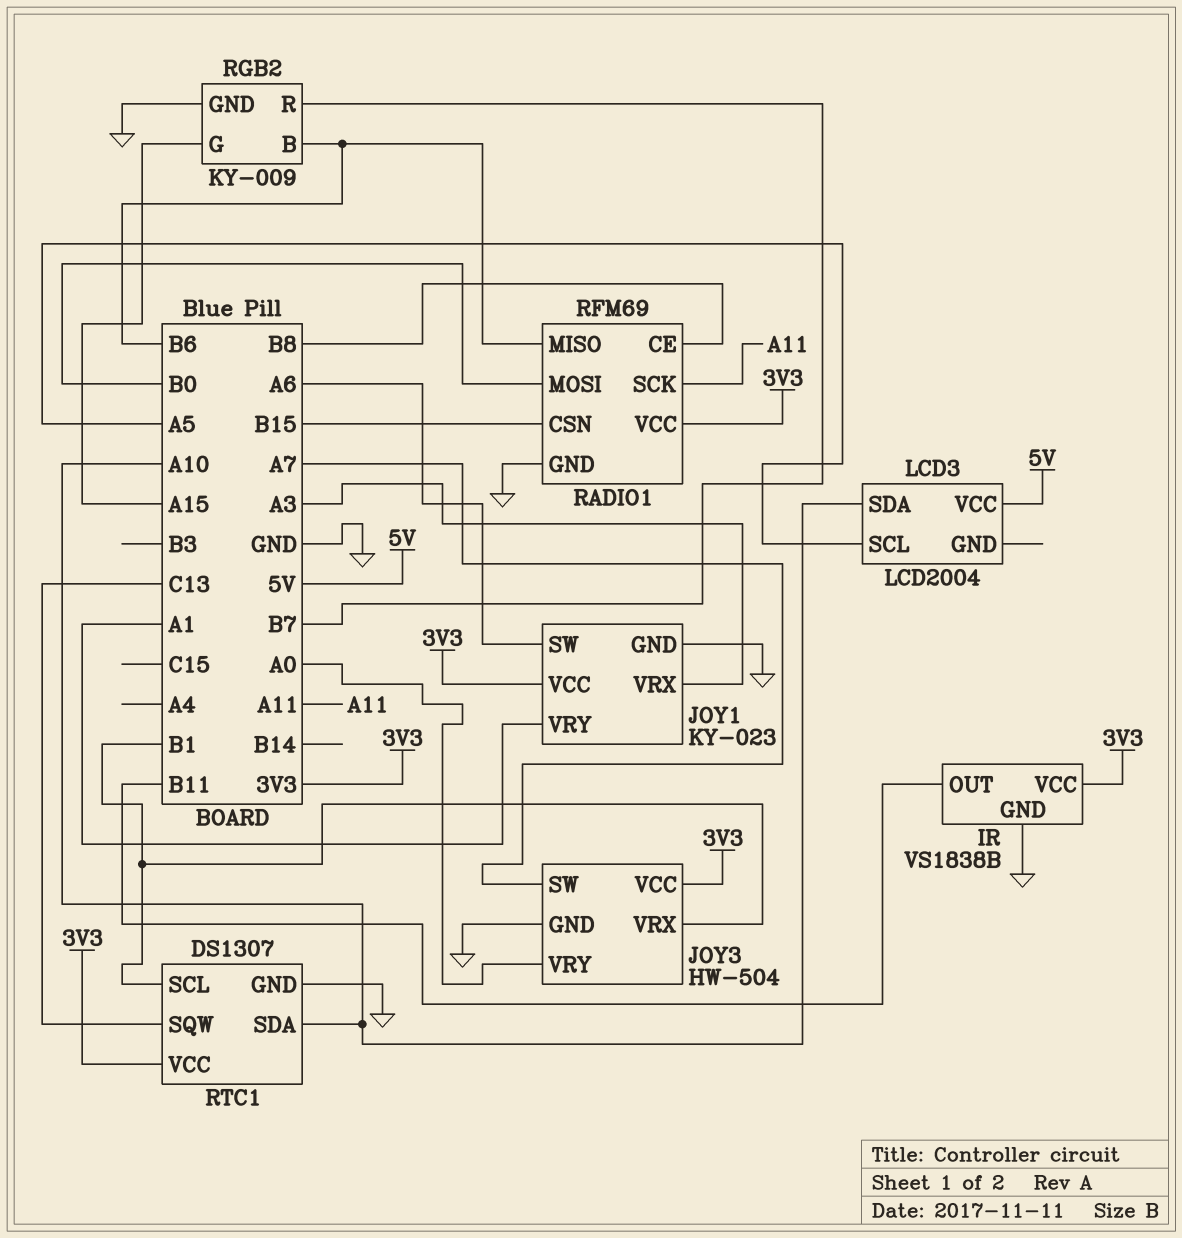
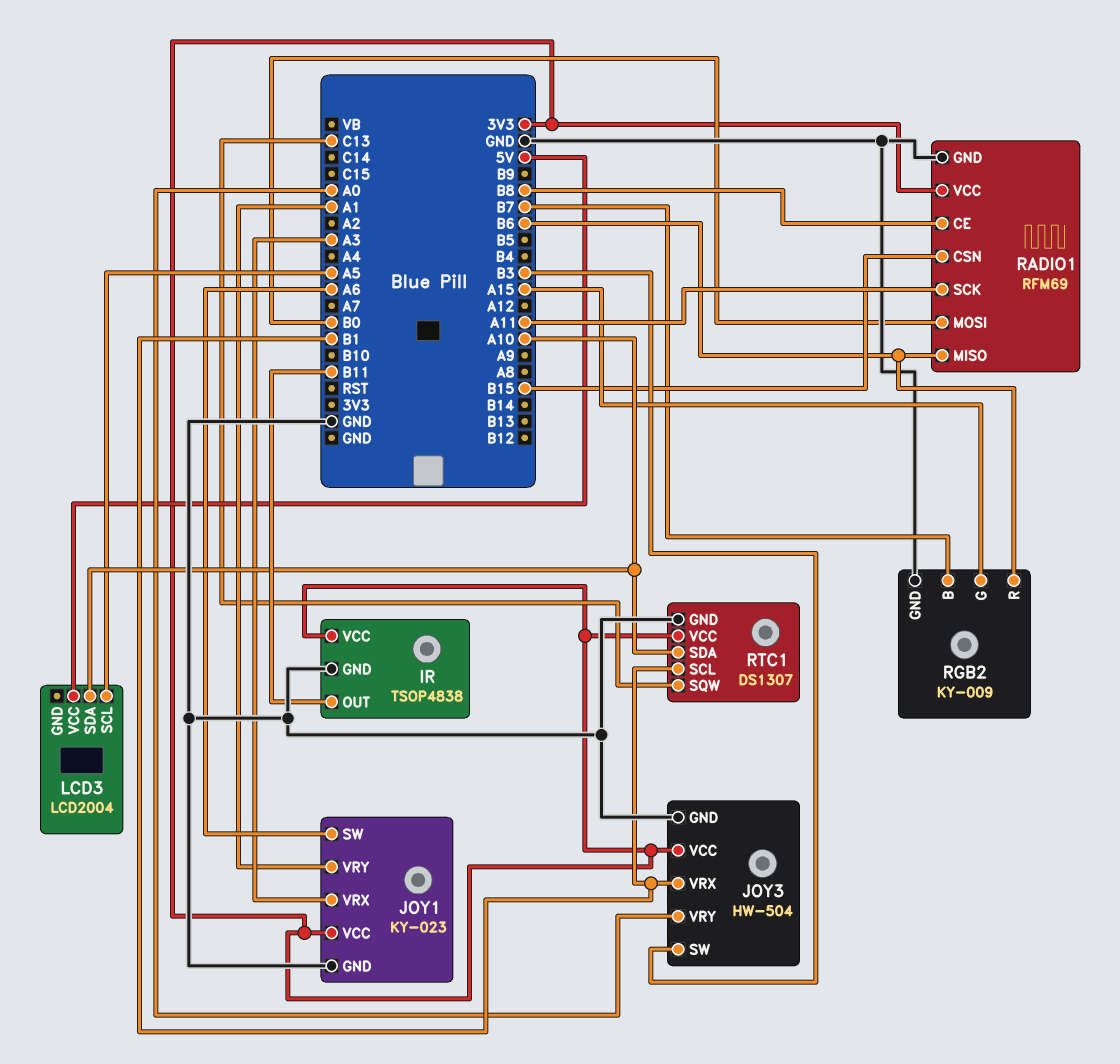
IR: VS1838B -> TSOP4838
JOY3 pin SW: A7 -> B3
RGB2 pin B: B6 -> B7
RGB2 pin R: B7 -> B6

